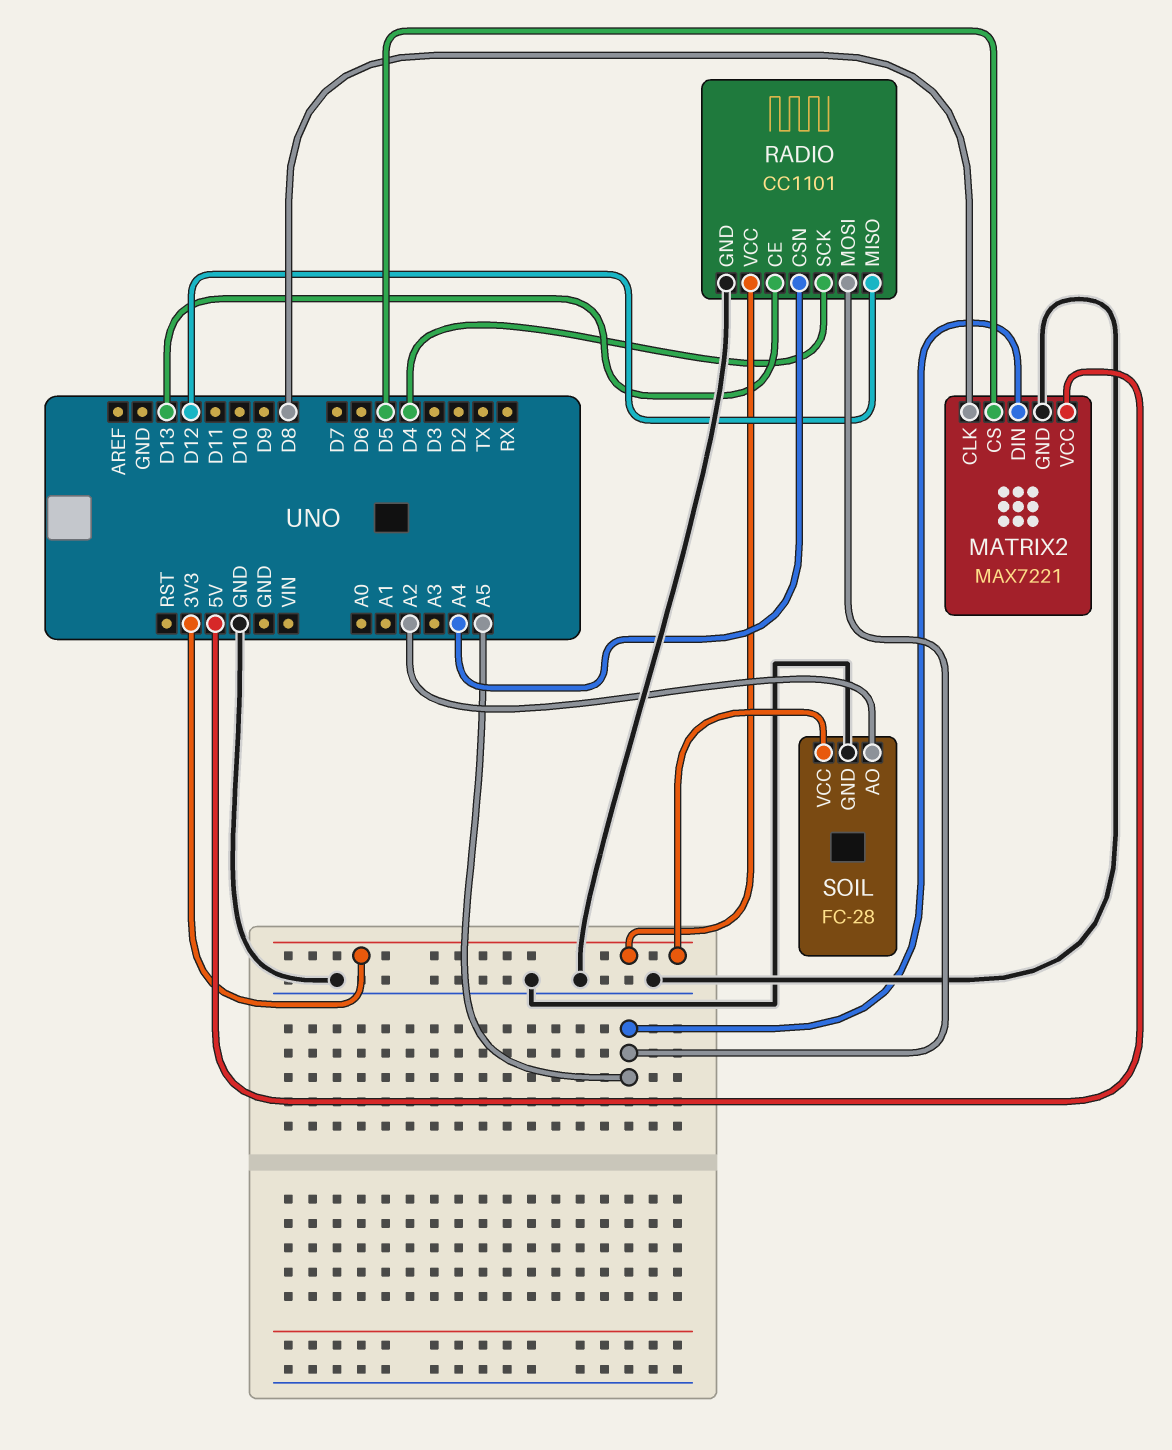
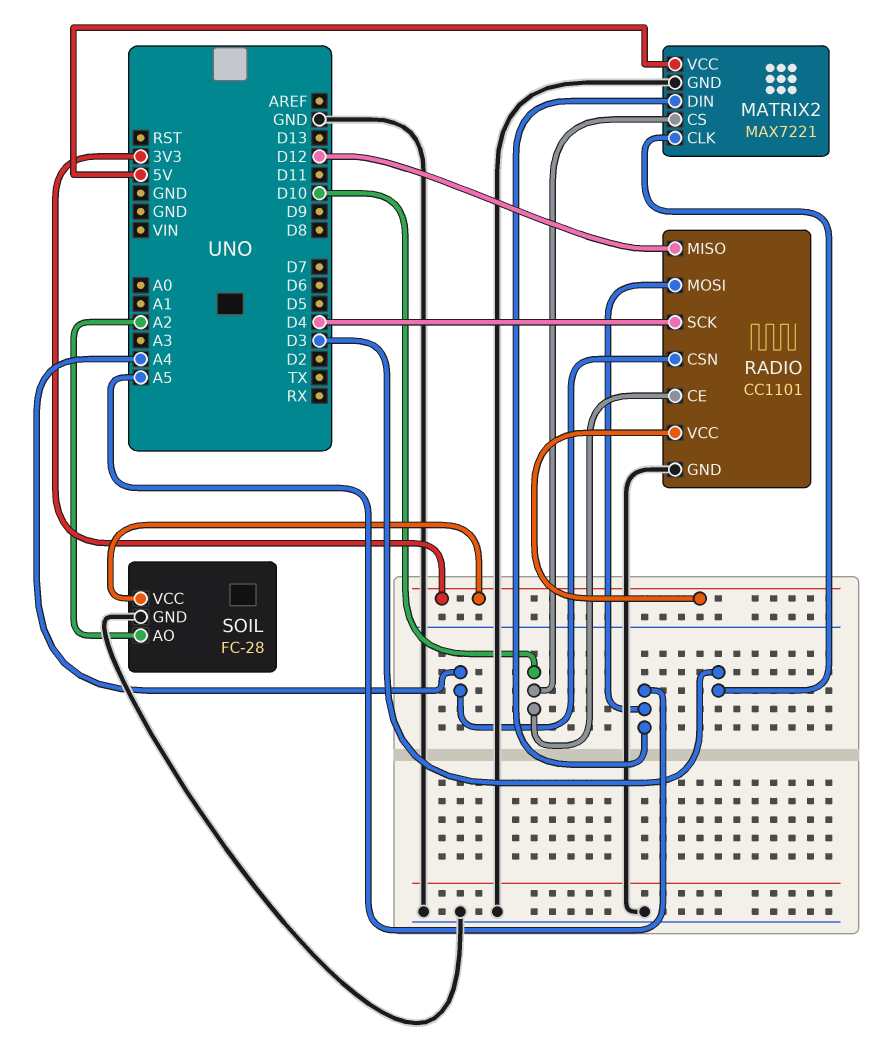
MATRIX2 pin CLK: D8 -> D3
MATRIX2 pin CS: D5 -> D10
RADIO pin CE: D13 -> D10

